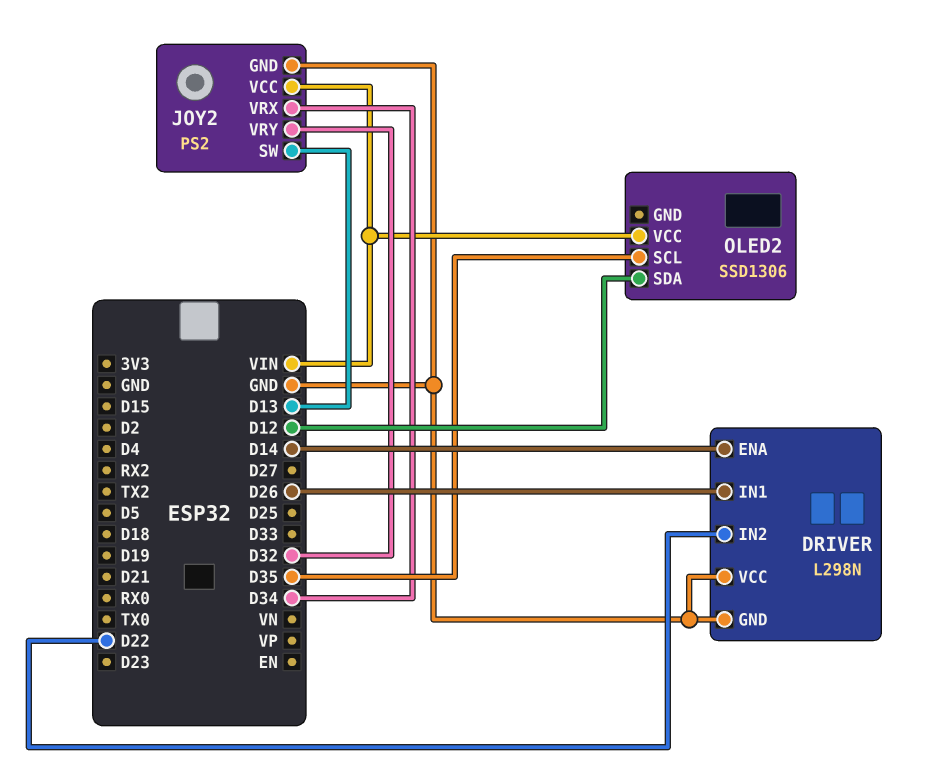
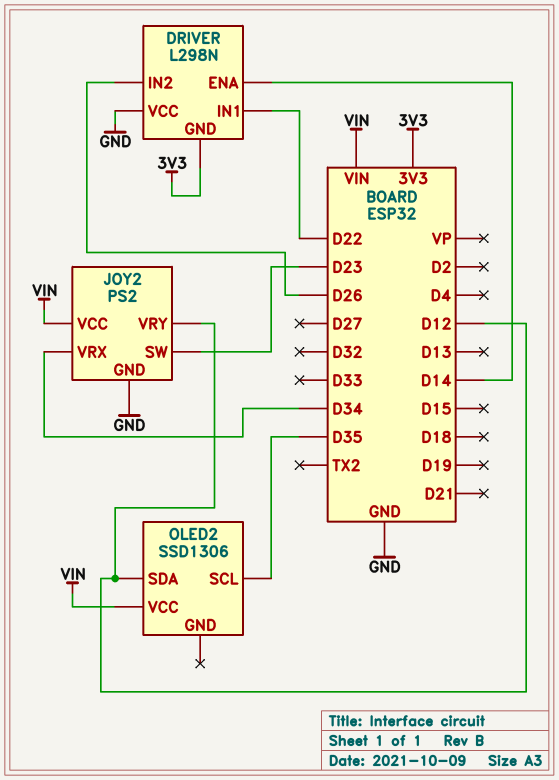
DRIVER pin GND: GND -> 3V3
DRIVER pin IN1: D26 -> D22
DRIVER pin IN2: D22 -> D26
JOY2 pin SW: D13 -> D23
JOY2 pin VRY: D32 -> D12

